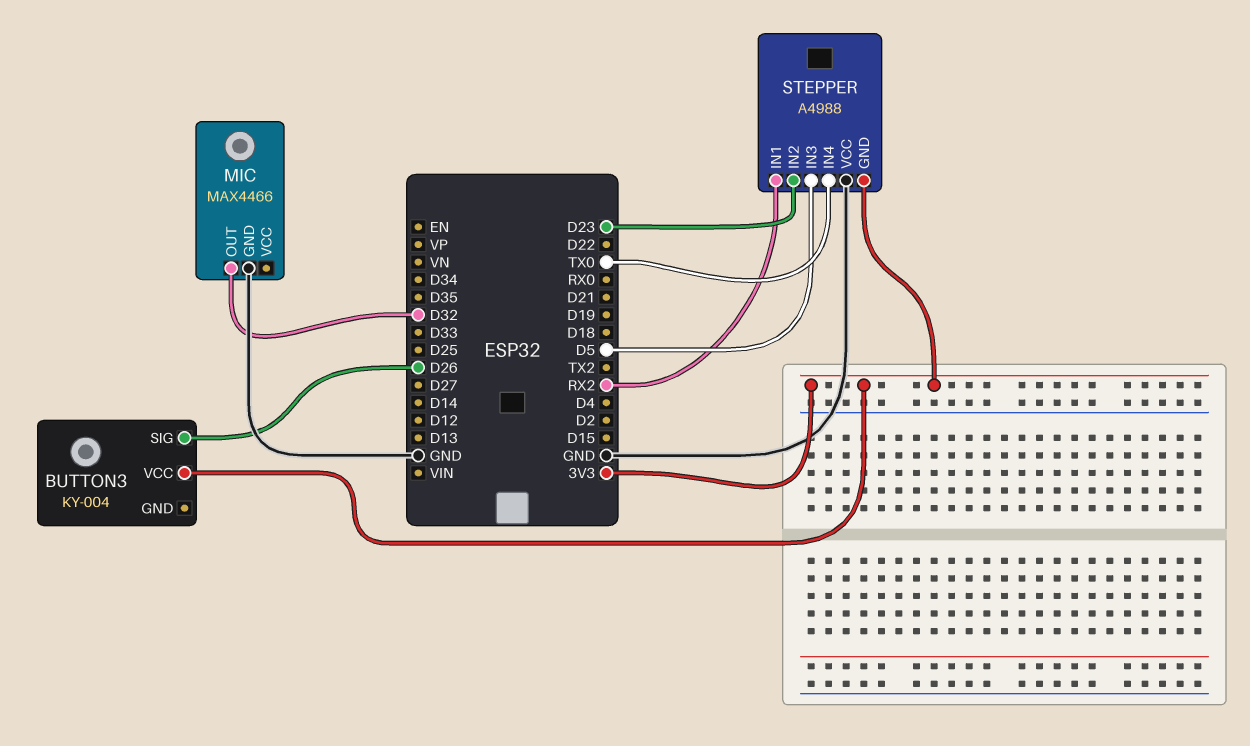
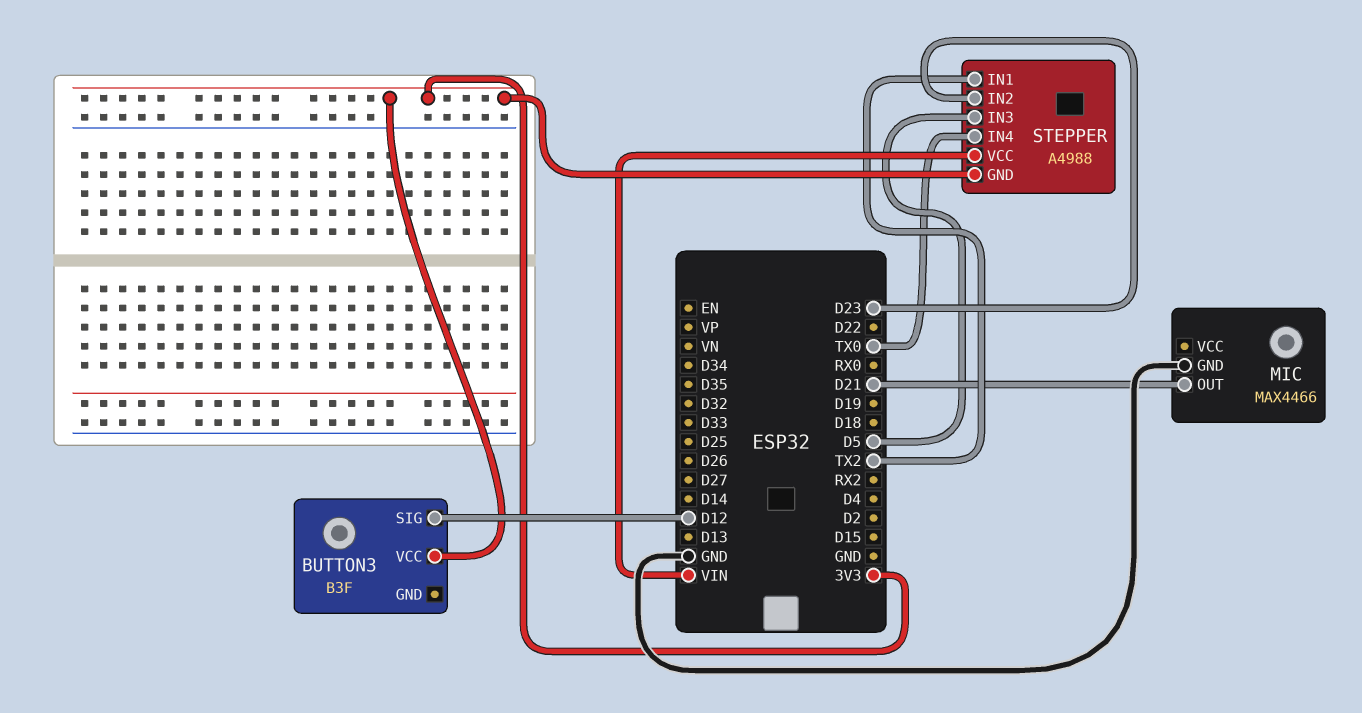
BUTTON3: KY-004 -> B3F
BUTTON3 pin SIG: D26 -> D12
MIC pin OUT: D32 -> D21
STEPPER pin IN1: RX2 -> TX2
STEPPER pin VCC: GND -> VIN

